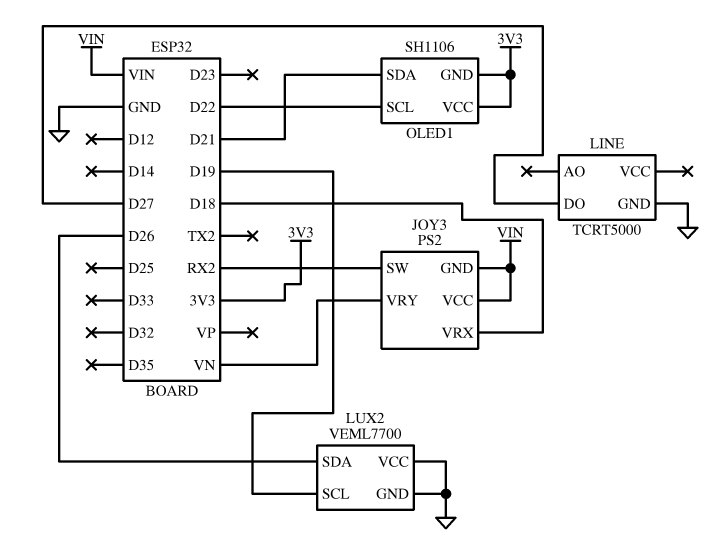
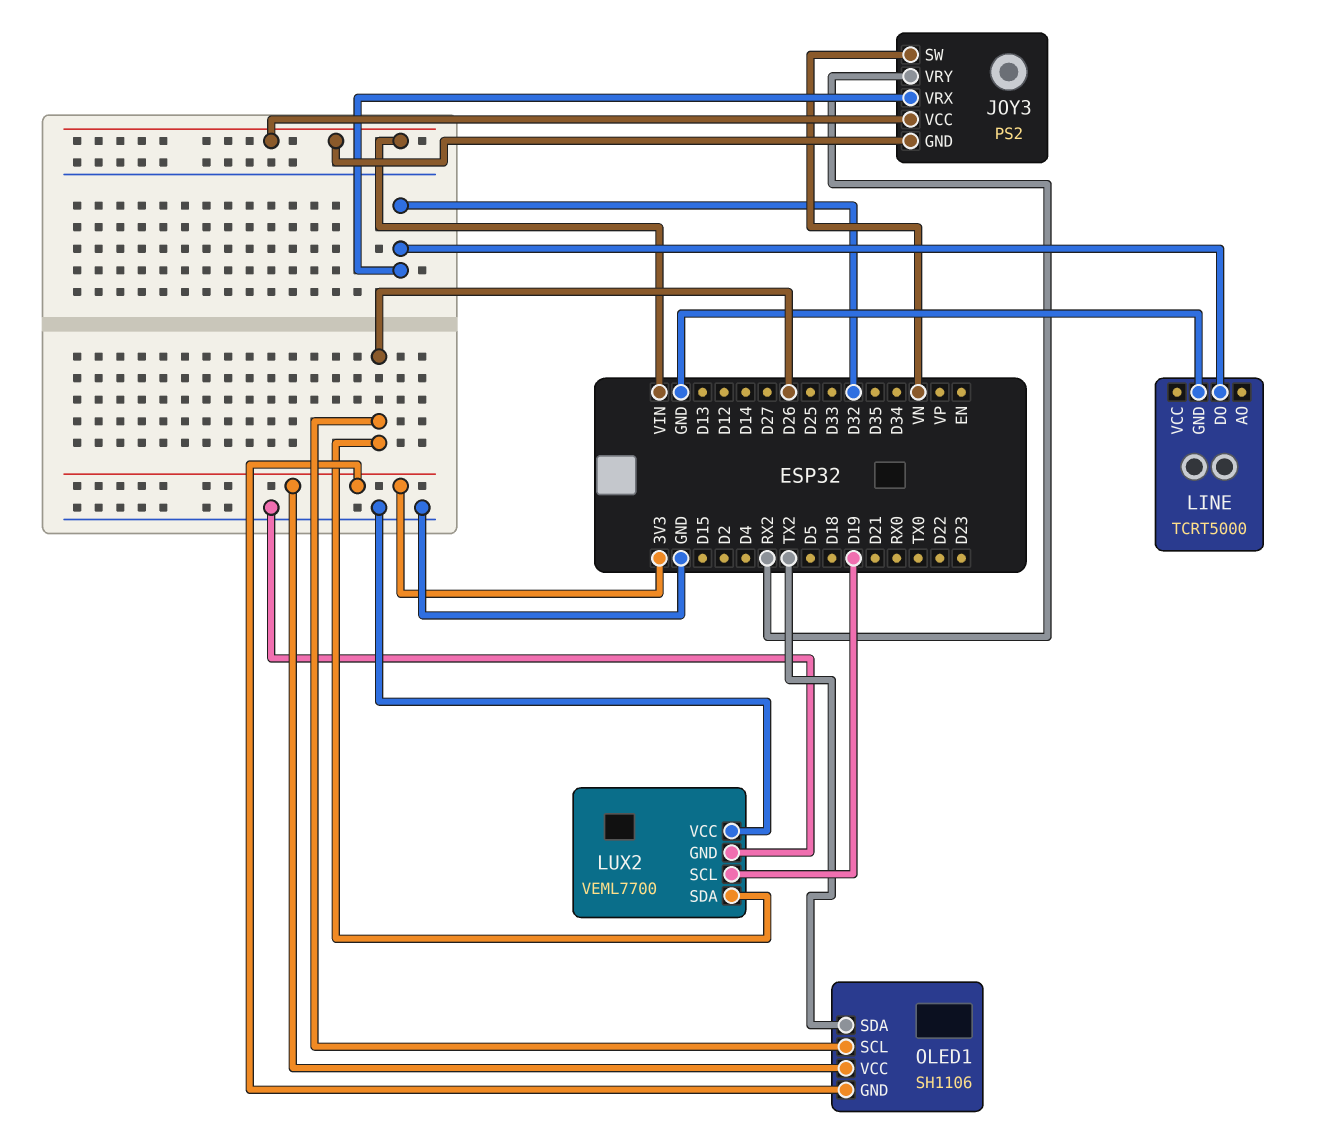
JOY3 pin SW: RX2 -> VN
JOY3 pin VRX: D18 -> D32
JOY3 pin VRY: VN -> RX2
LINE pin DO: D27 -> D32
OLED1 pin SCL: D22 -> D26
OLED1 pin SDA: D21 -> TX2

